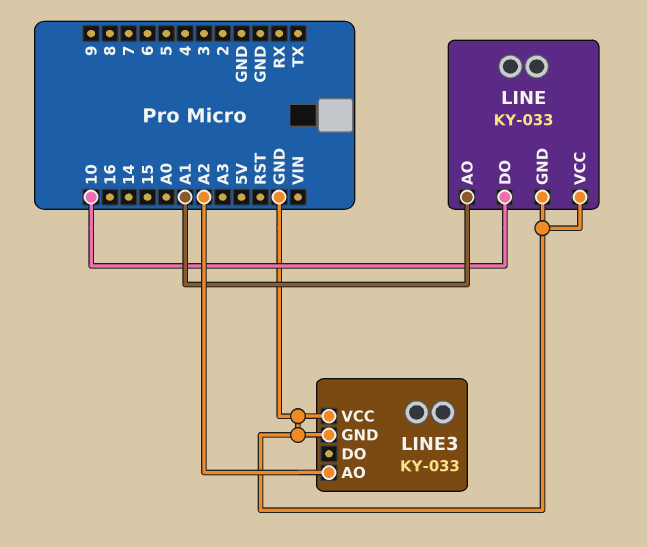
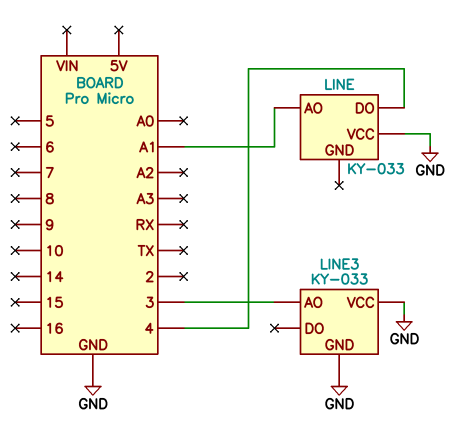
LINE pin DO: 10 -> 4
LINE pin GND: GND -> none
LINE3 pin AO: A2 -> 3

